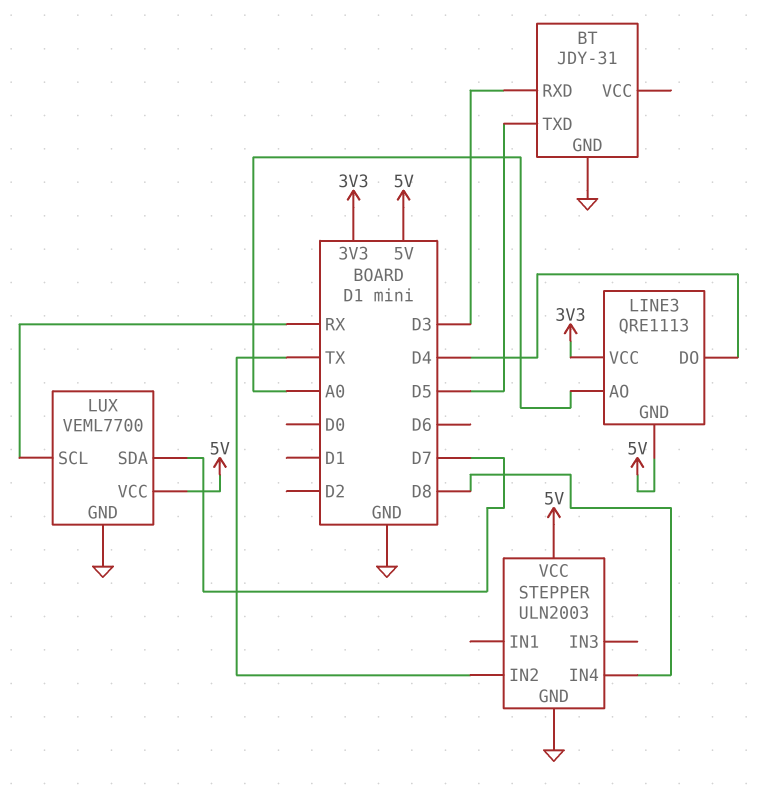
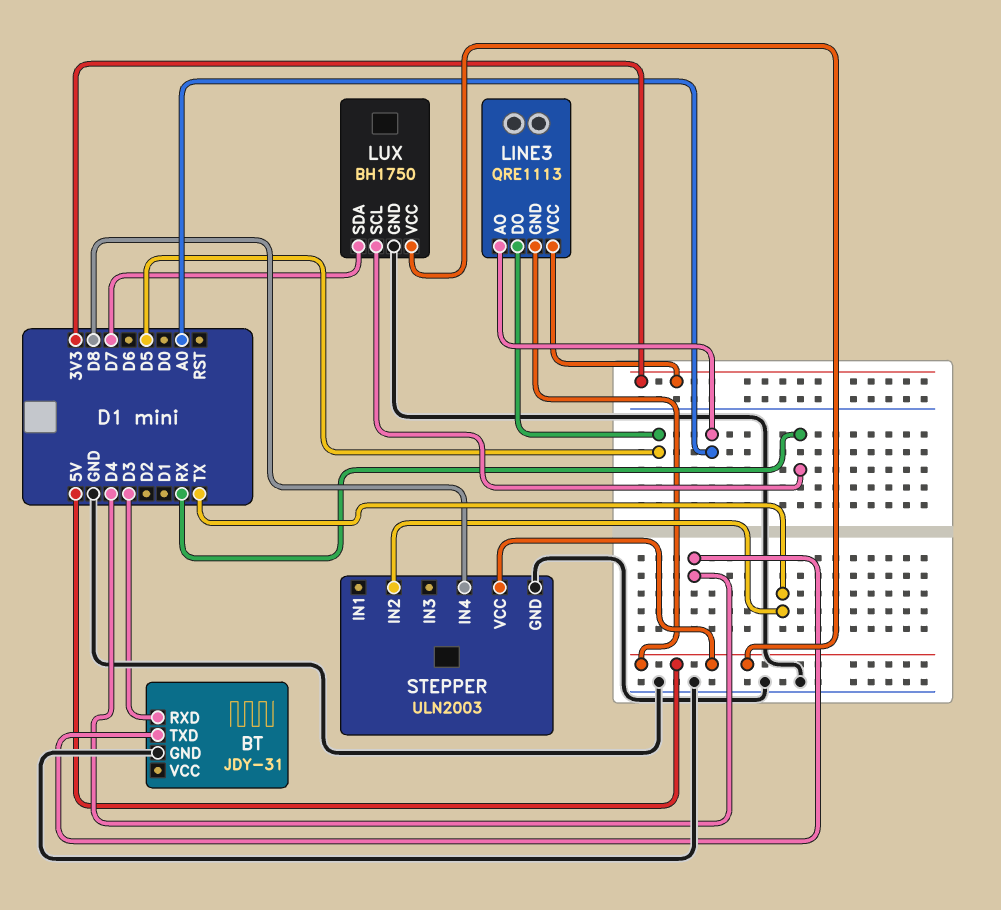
BT pin TXD: D5 -> D4
LINE3 pin DO: D4 -> D5
LUX: VEML7700 -> BH1750

